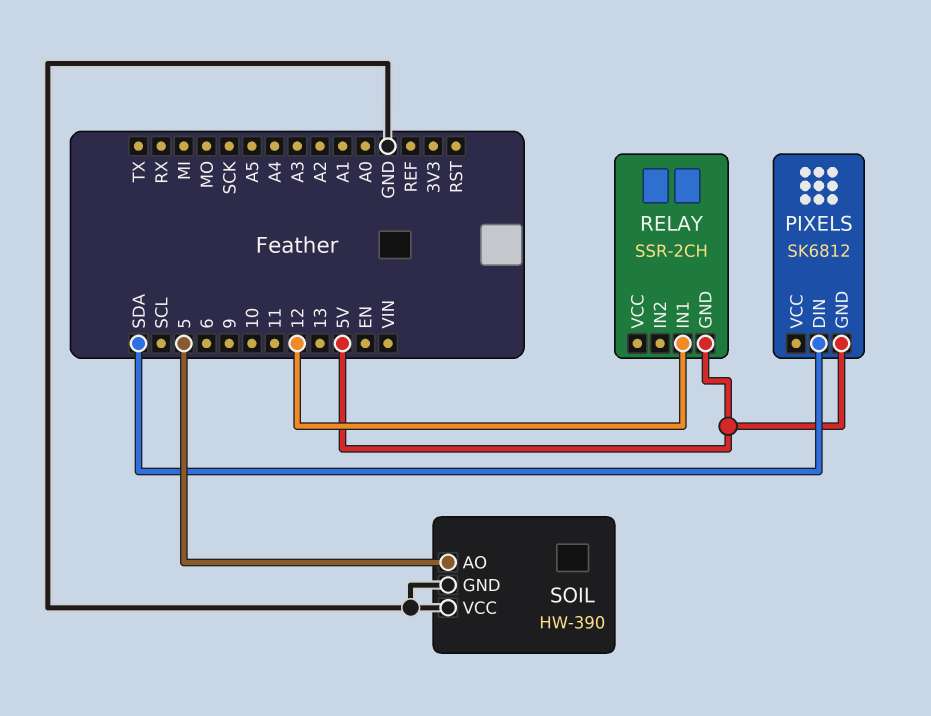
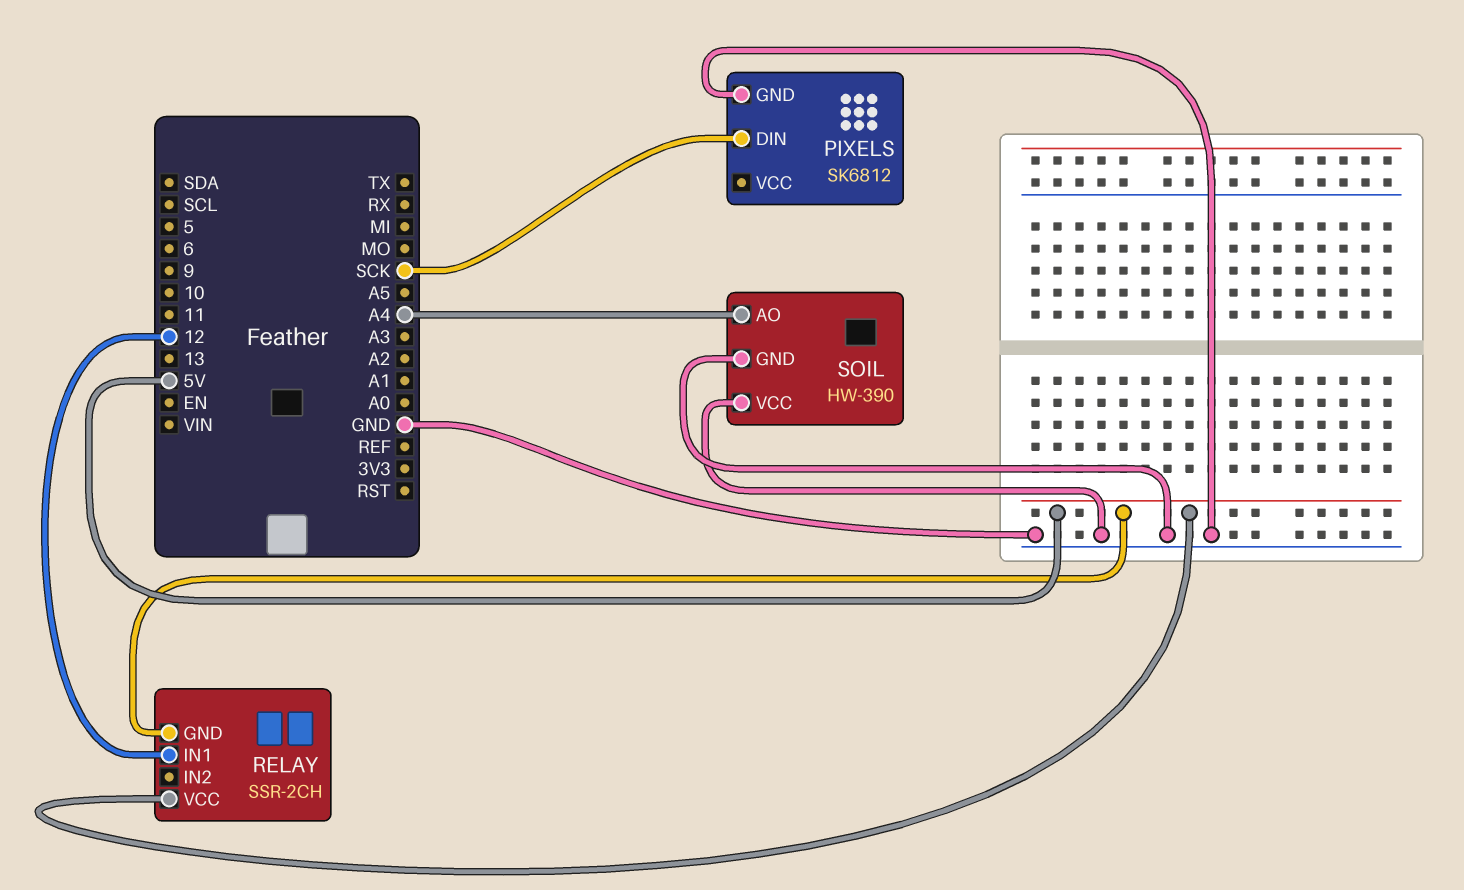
PIXELS pin DIN: SDA -> SCK
PIXELS pin GND: 5V -> GND
RELAY pin VCC: none -> 5V
SOIL pin AO: 5 -> A4

